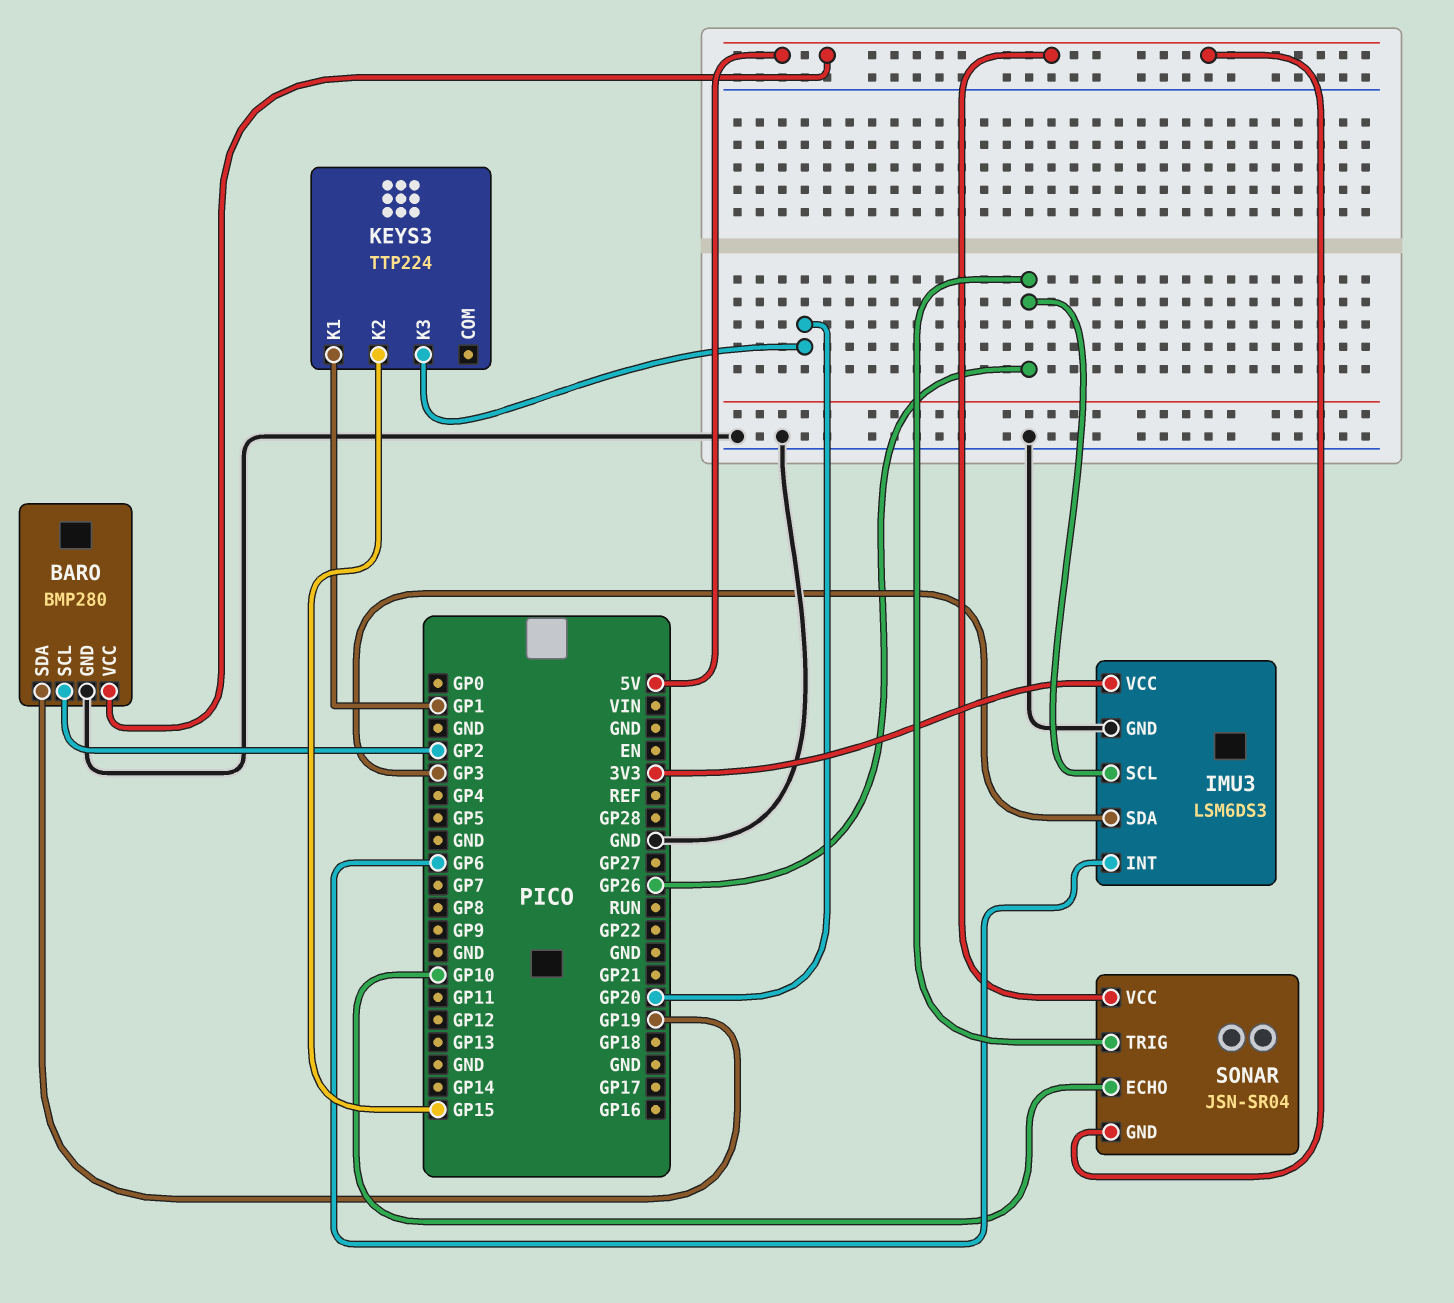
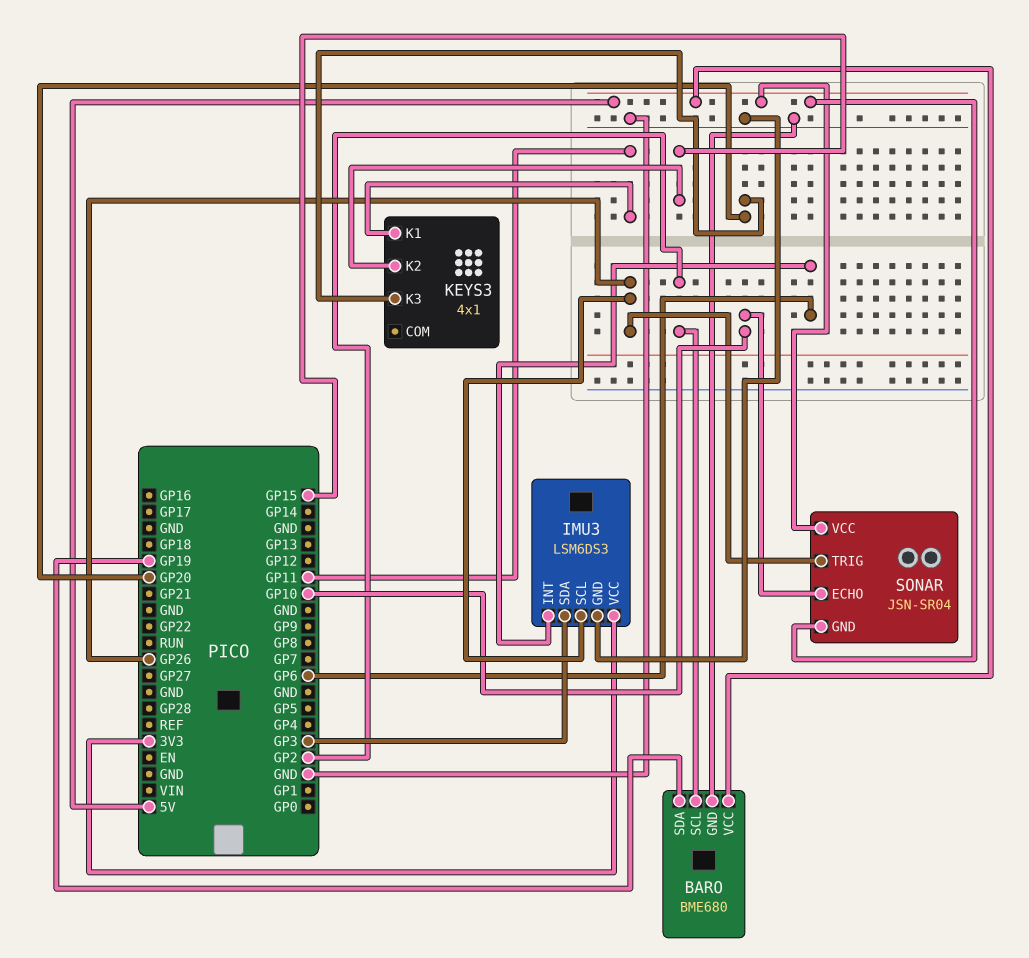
BARO: BMP280 -> BME680
KEYS3: TTP224 -> 4x1
KEYS3 pin K1: GP1 -> GP11

